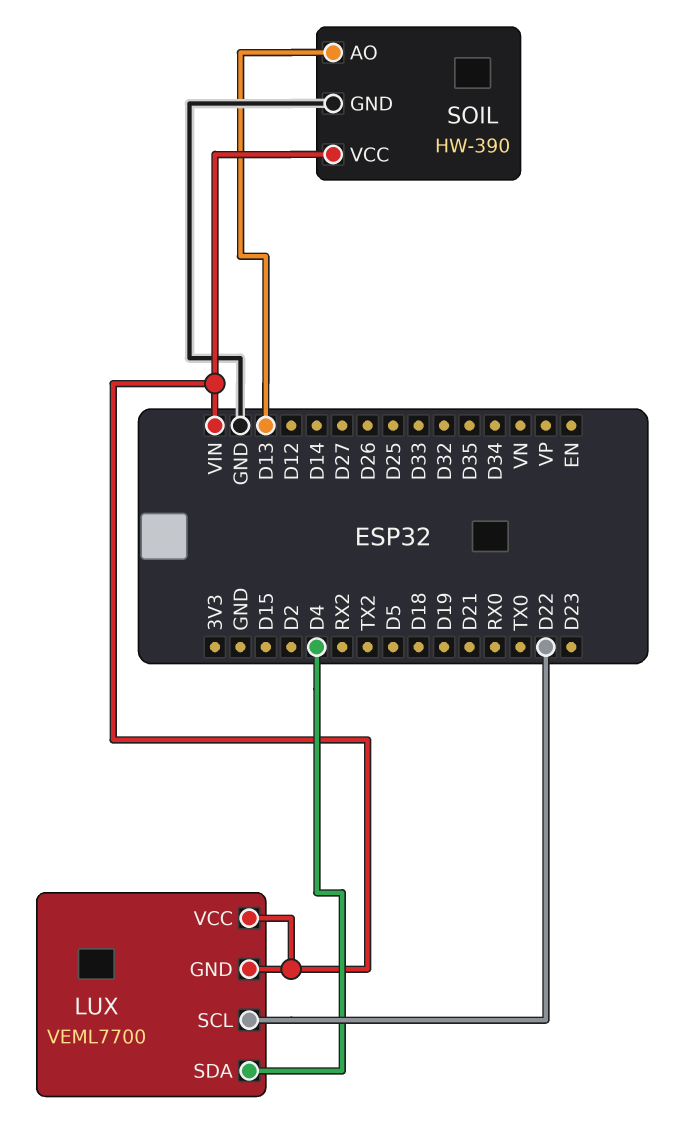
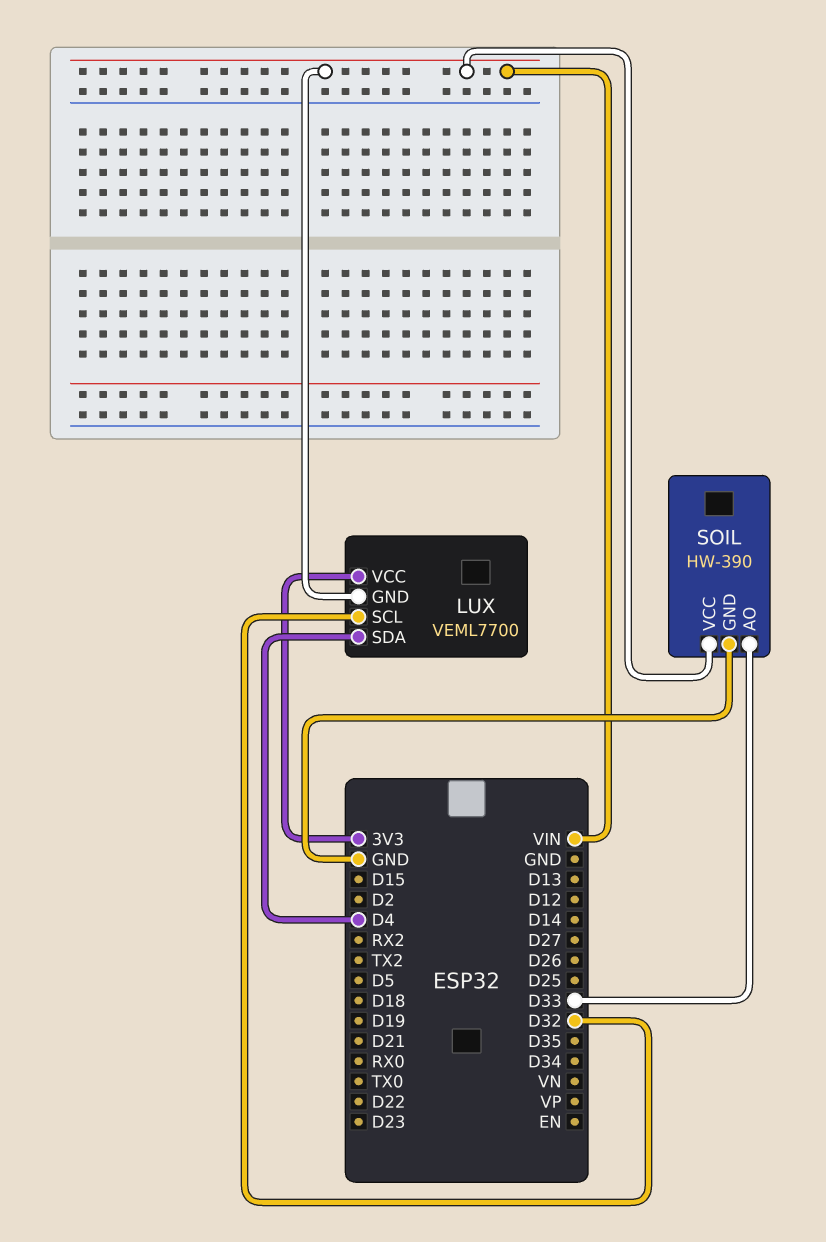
LUX pin SCL: D22 -> D32
LUX pin VCC: VIN -> 3V3
SOIL pin AO: D13 -> D33

